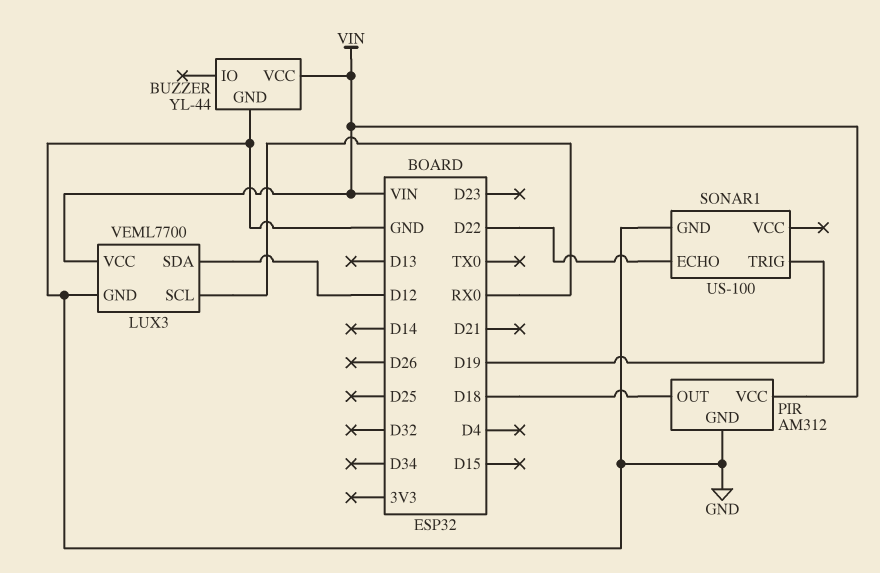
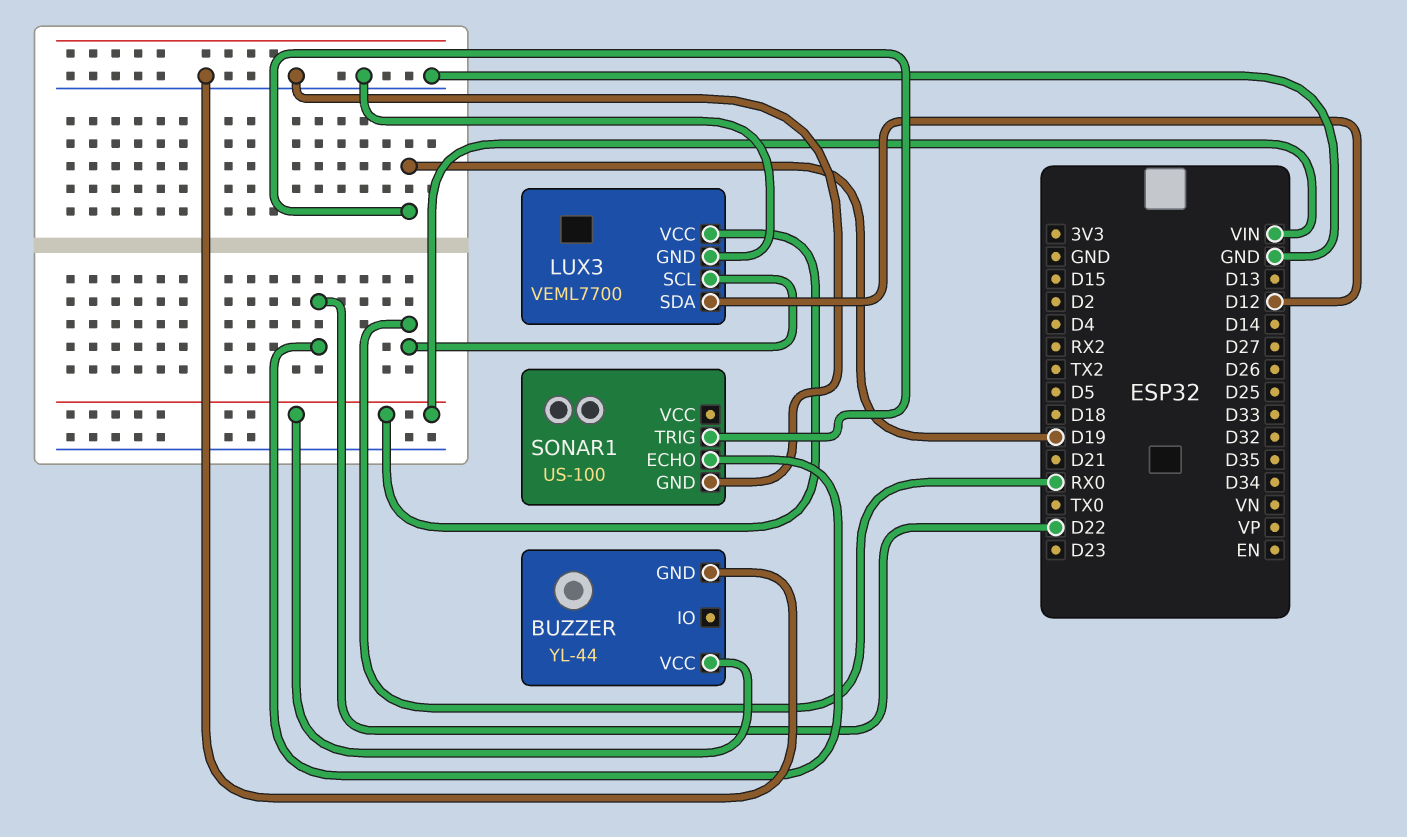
PIR: AM312 -> none
PIR pin GND: GND -> none
PIR pin OUT: D18 -> none
PIR pin VCC: VIN -> none

